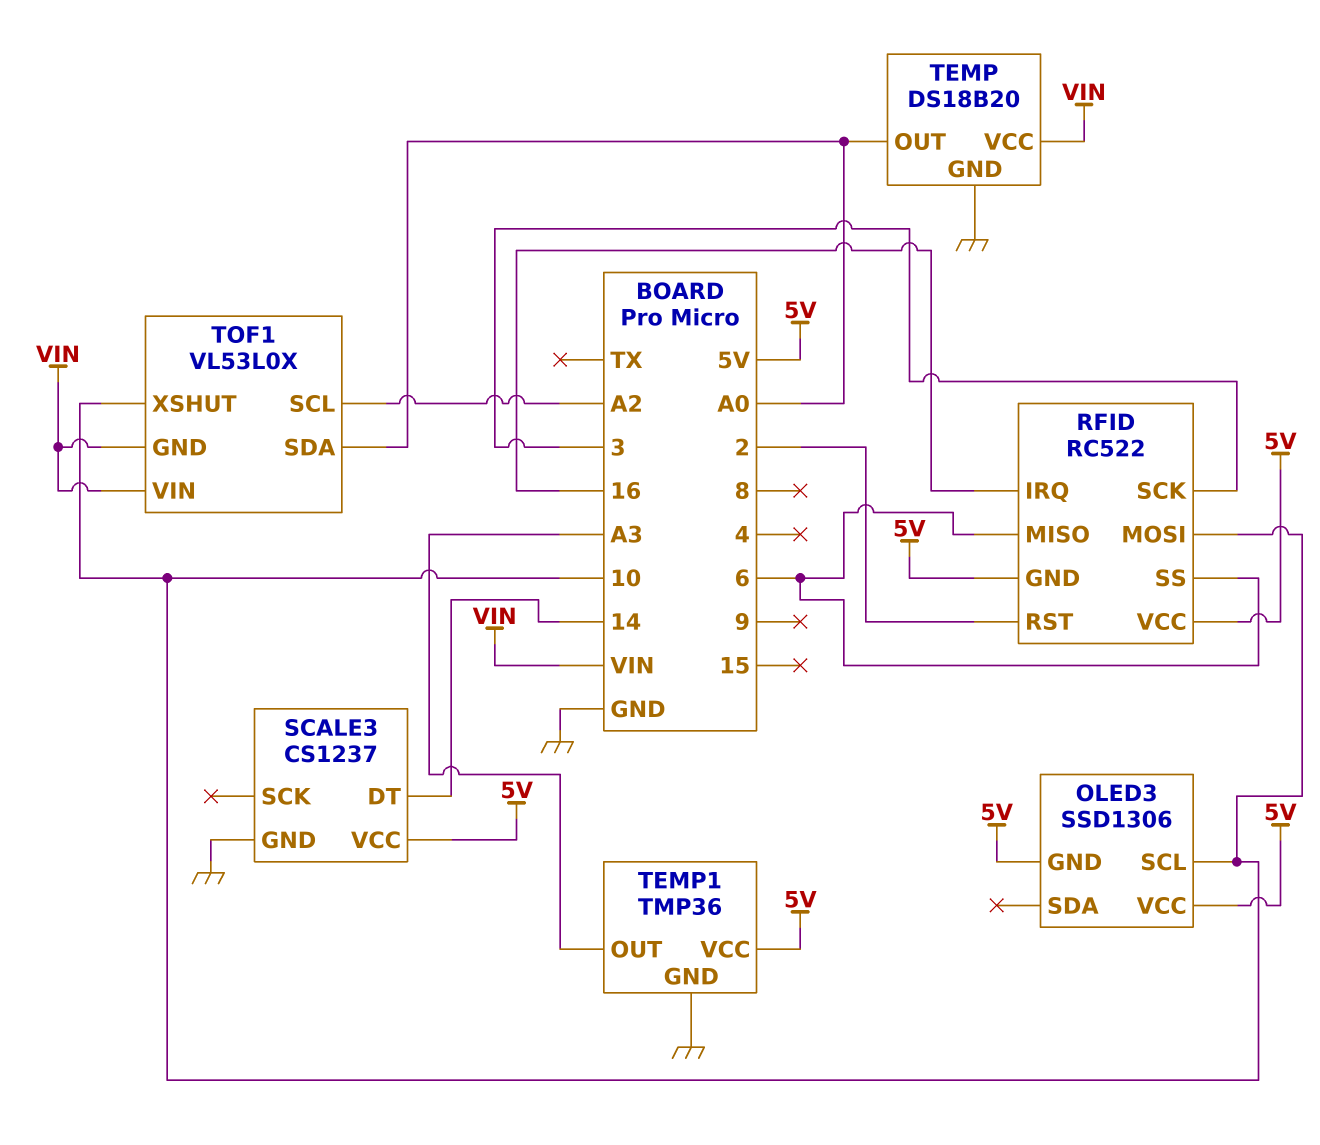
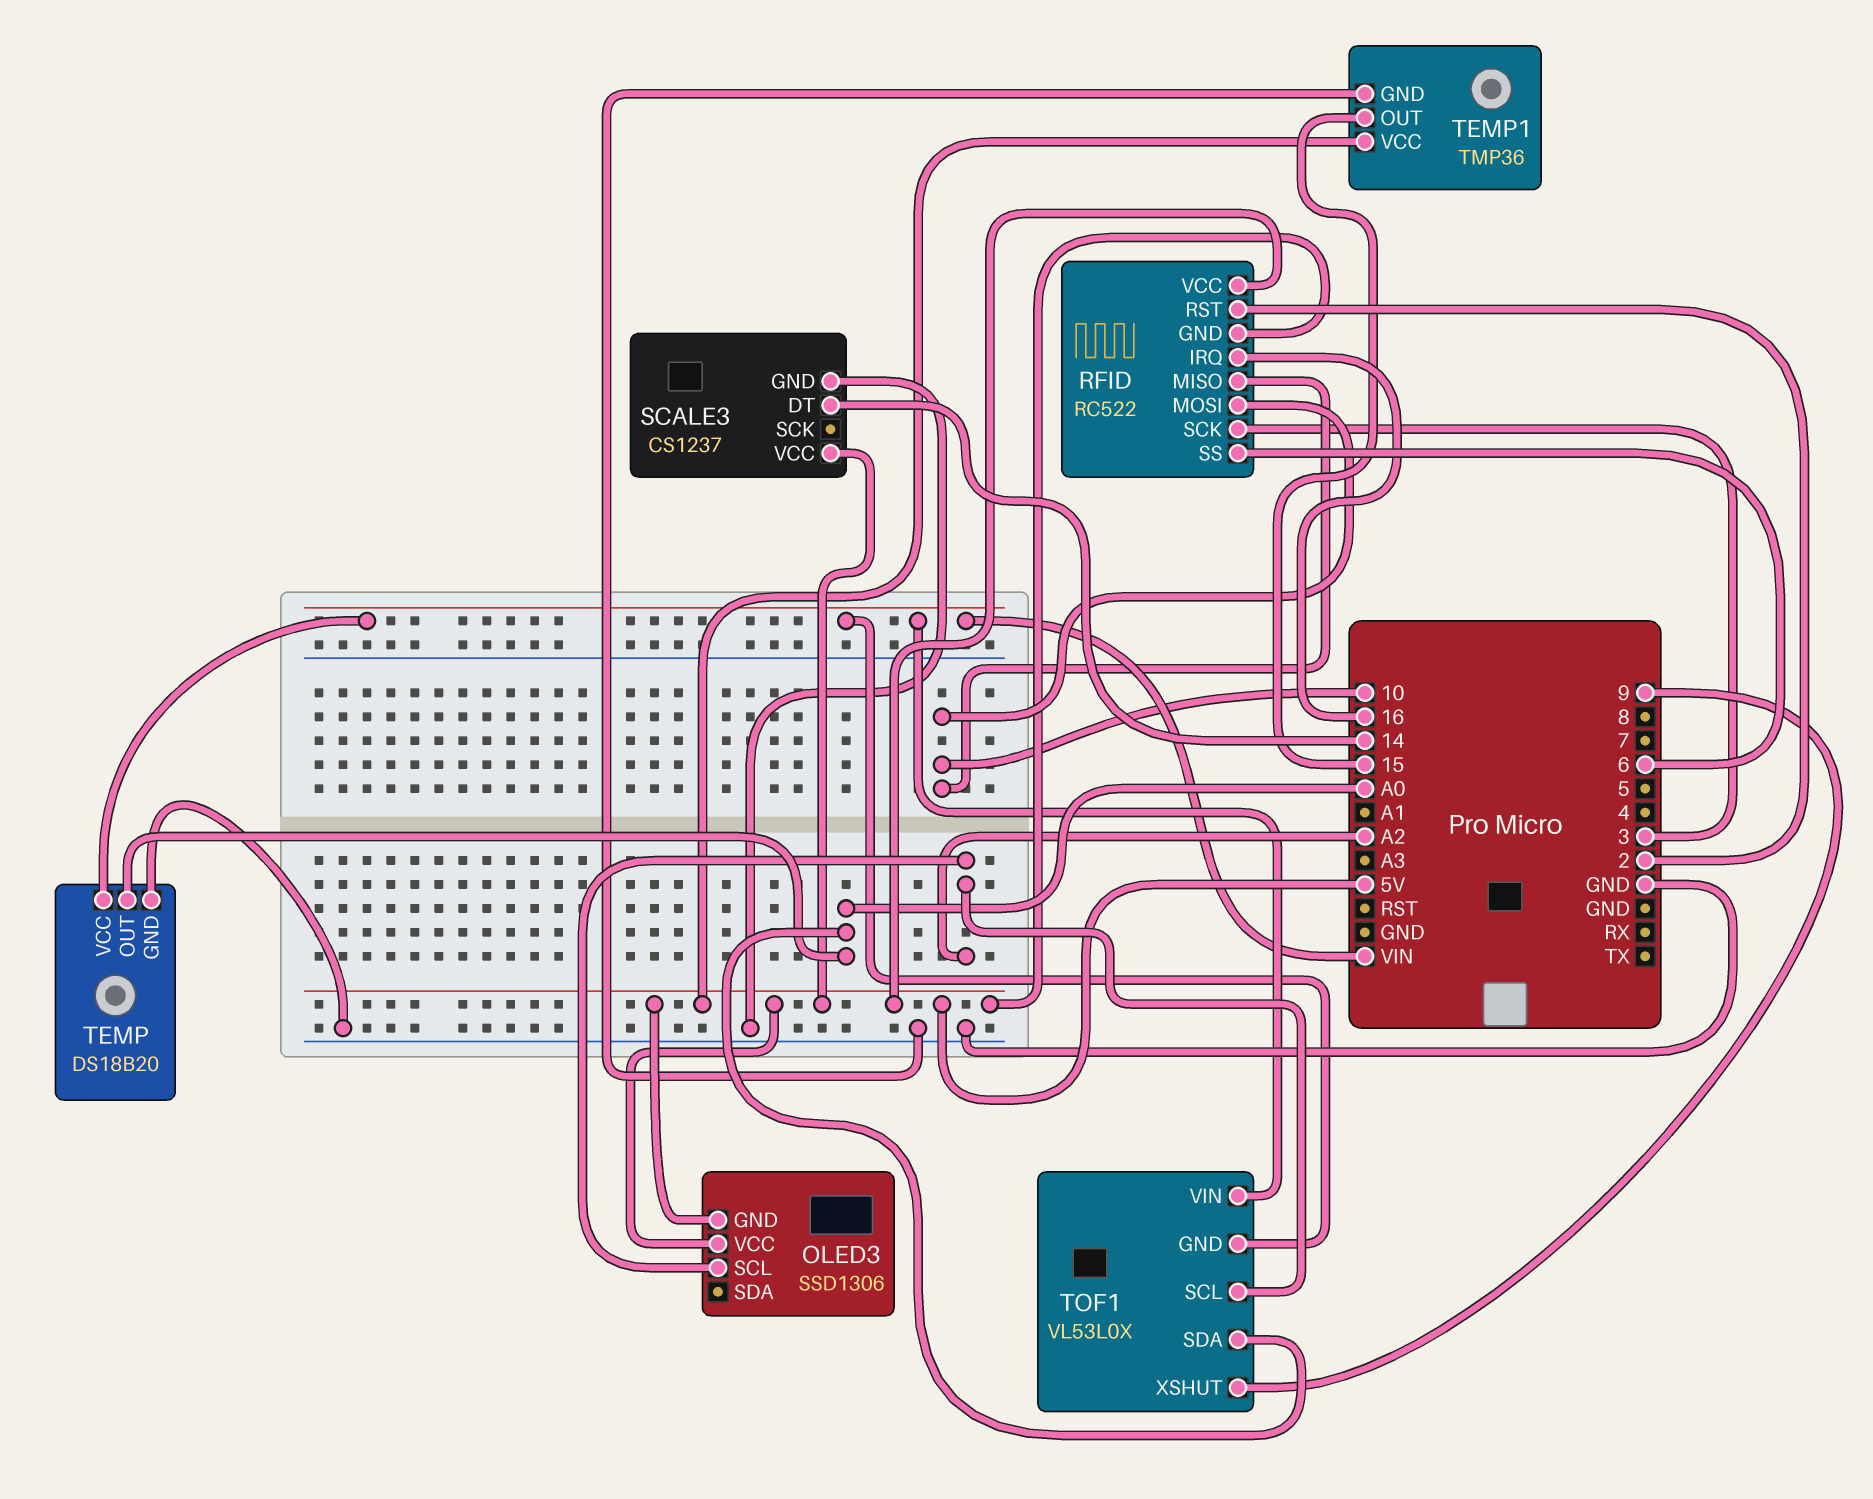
OLED3 pin SCL: 10 -> A2
RFID pin MISO: 6 -> 10
TEMP1 pin OUT: A3 -> 15
TOF1 pin XSHUT: 10 -> 9

